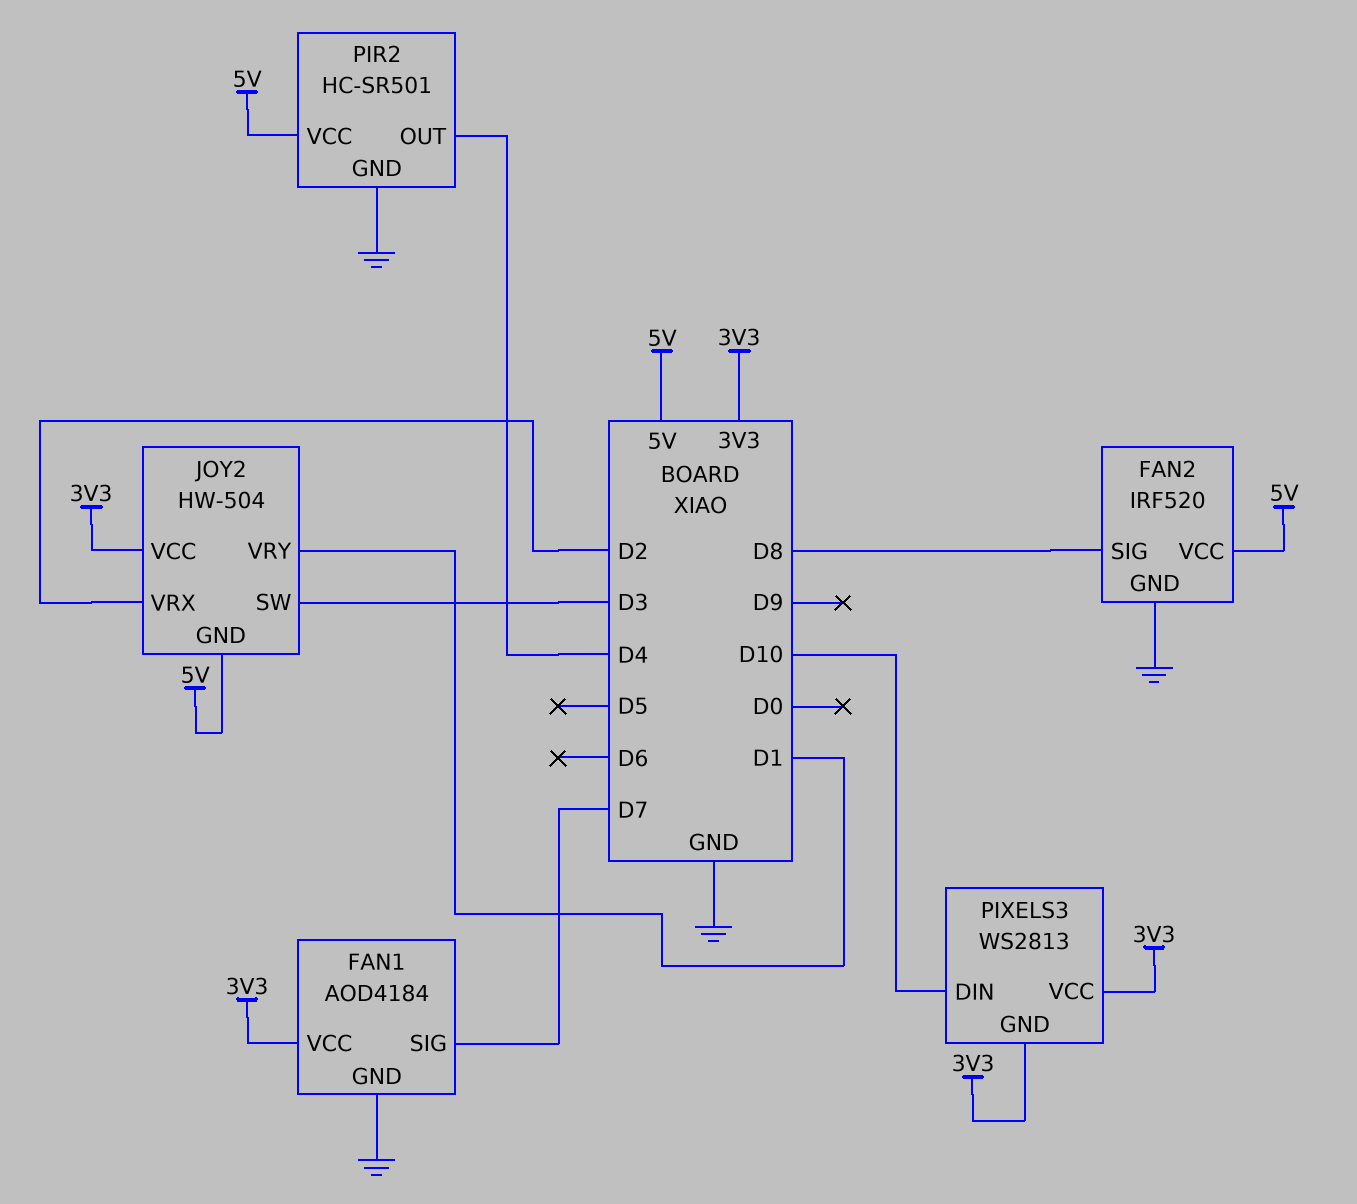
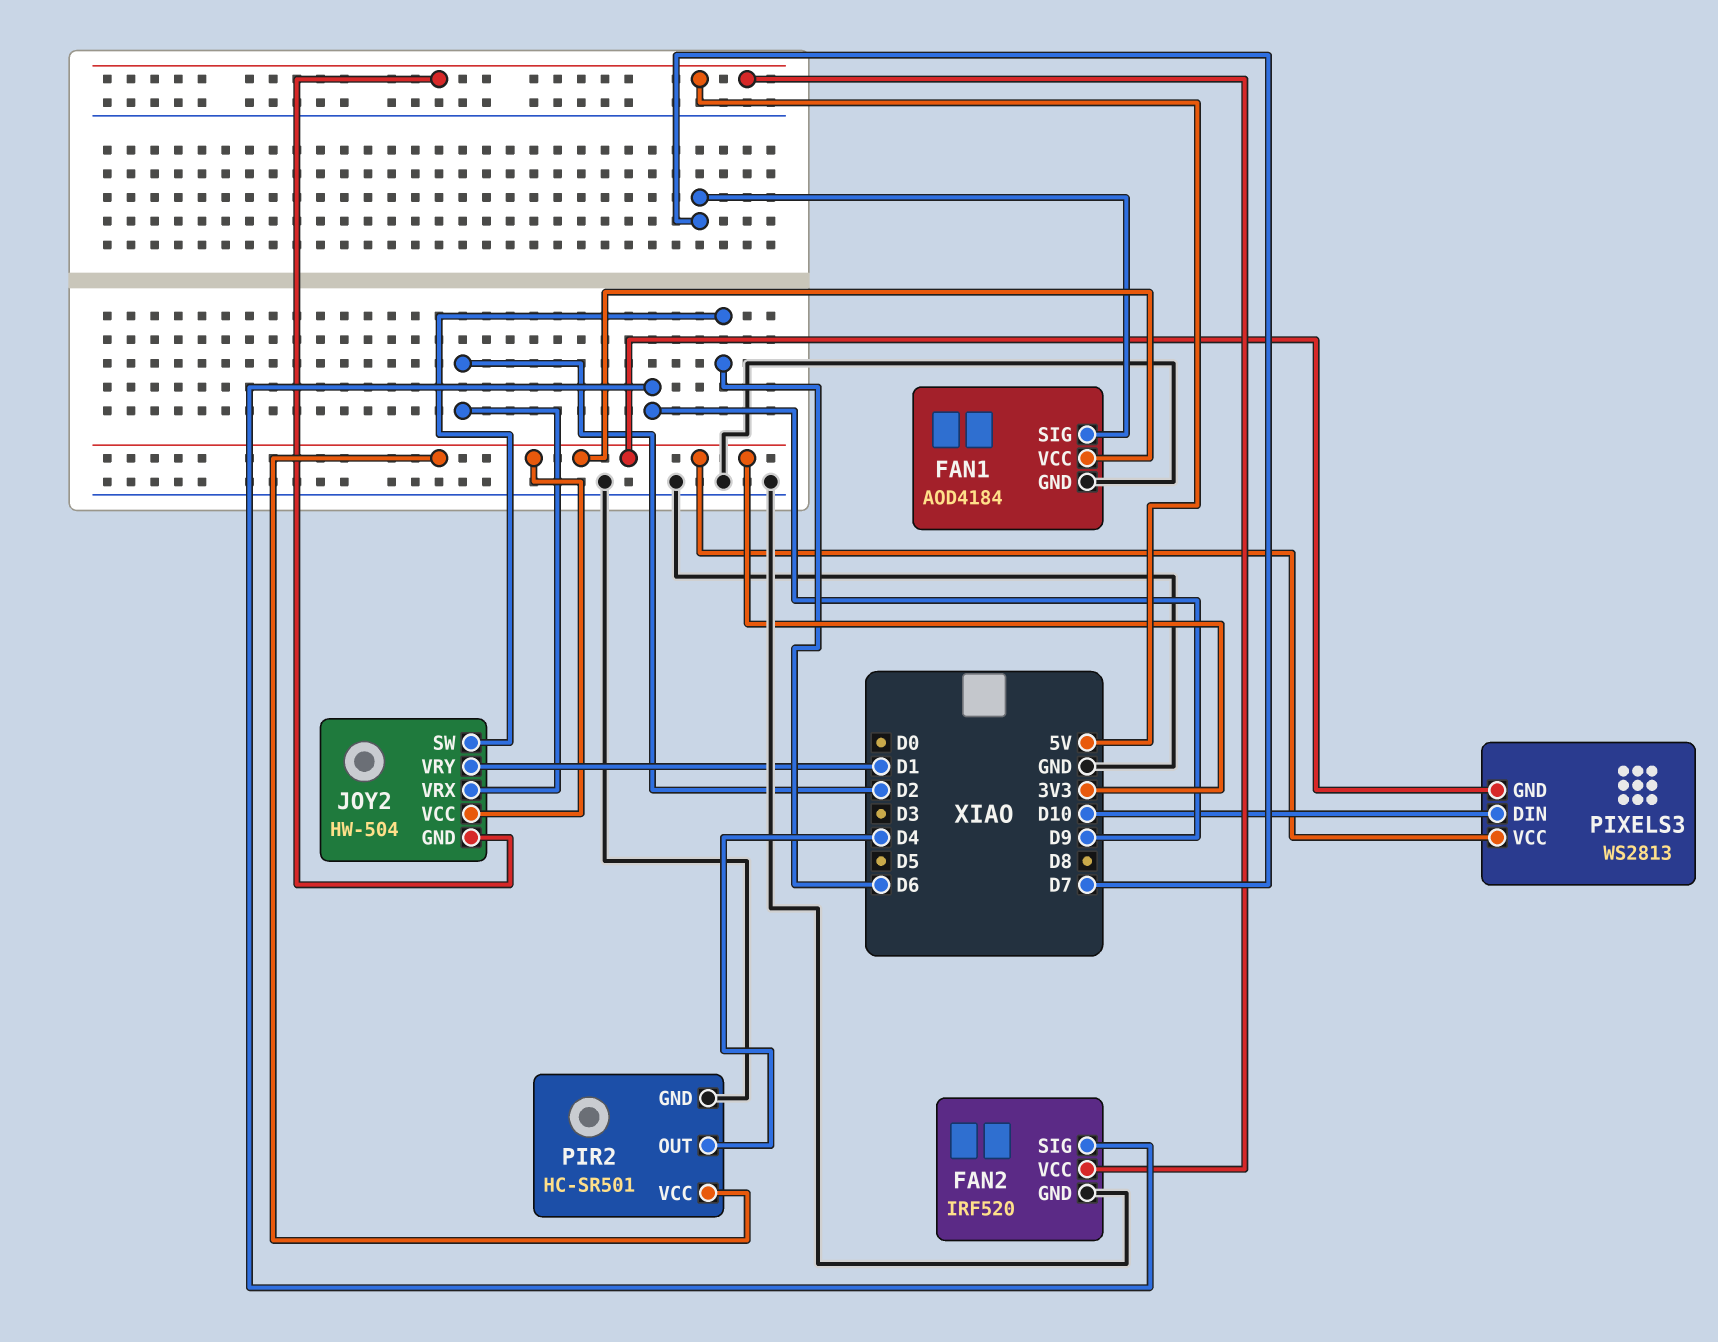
FAN2 pin SIG: D8 -> D9
JOY2 pin SW: D3 -> D6
PIR2 pin VCC: 5V -> 3V3

